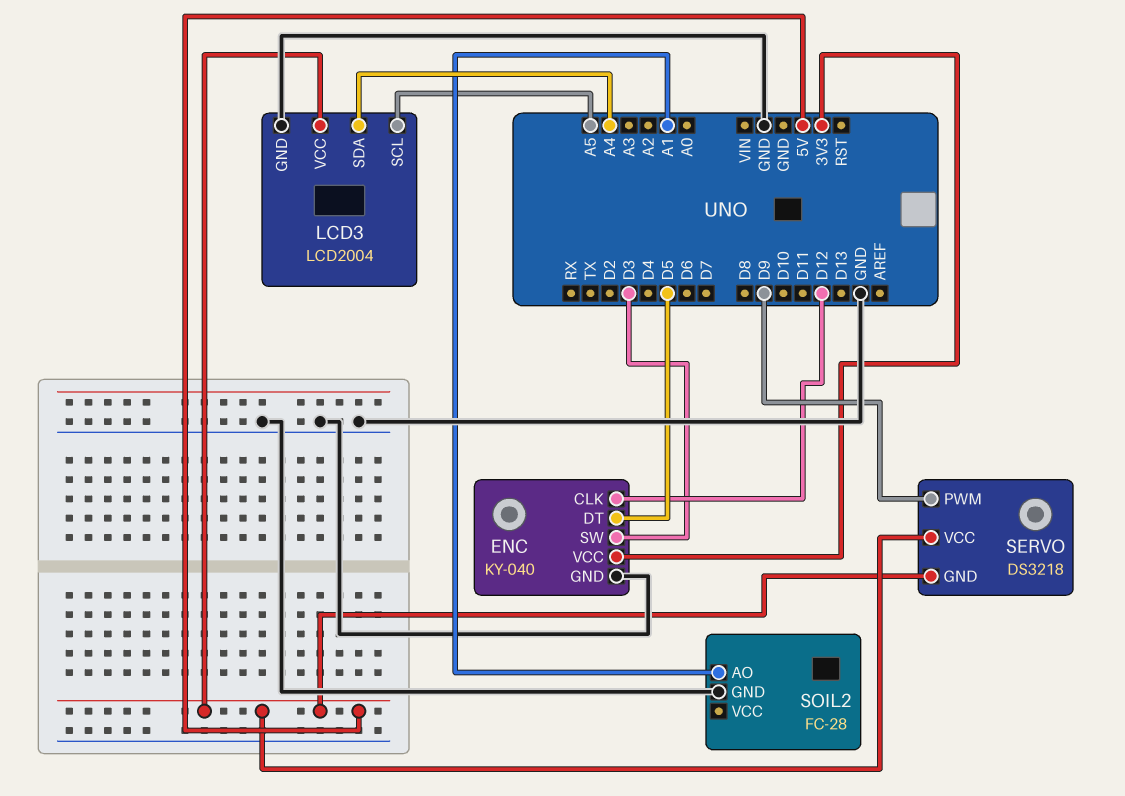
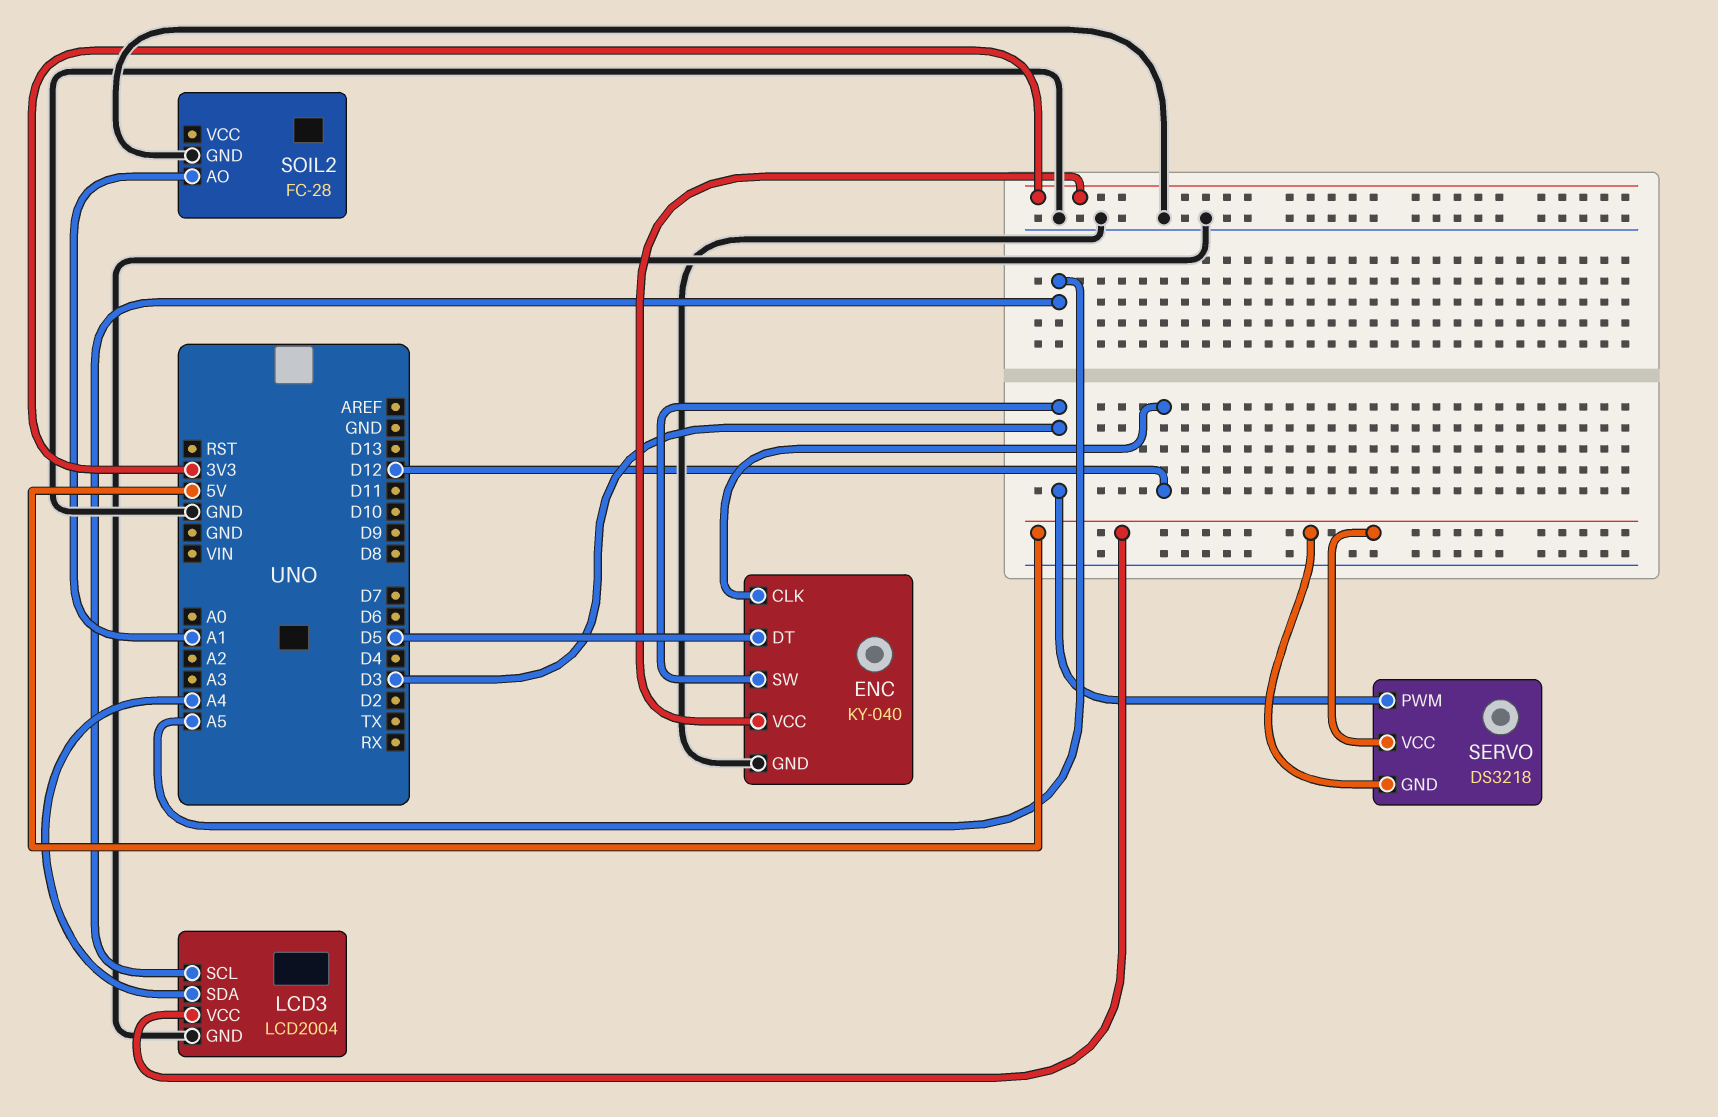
SERVO pin PWM: D9 -> D3

